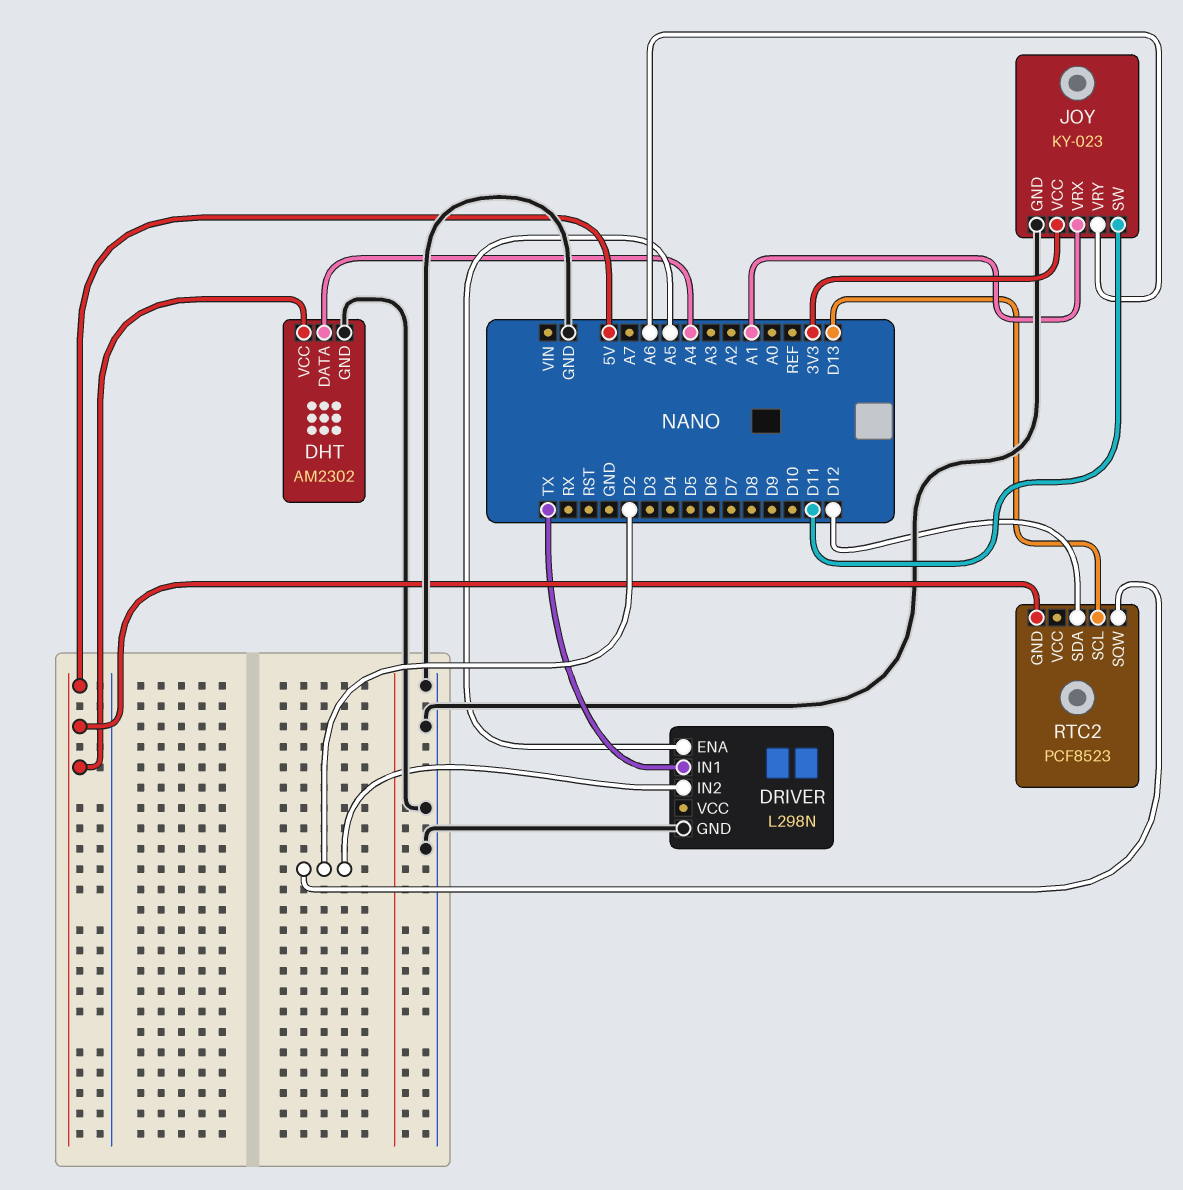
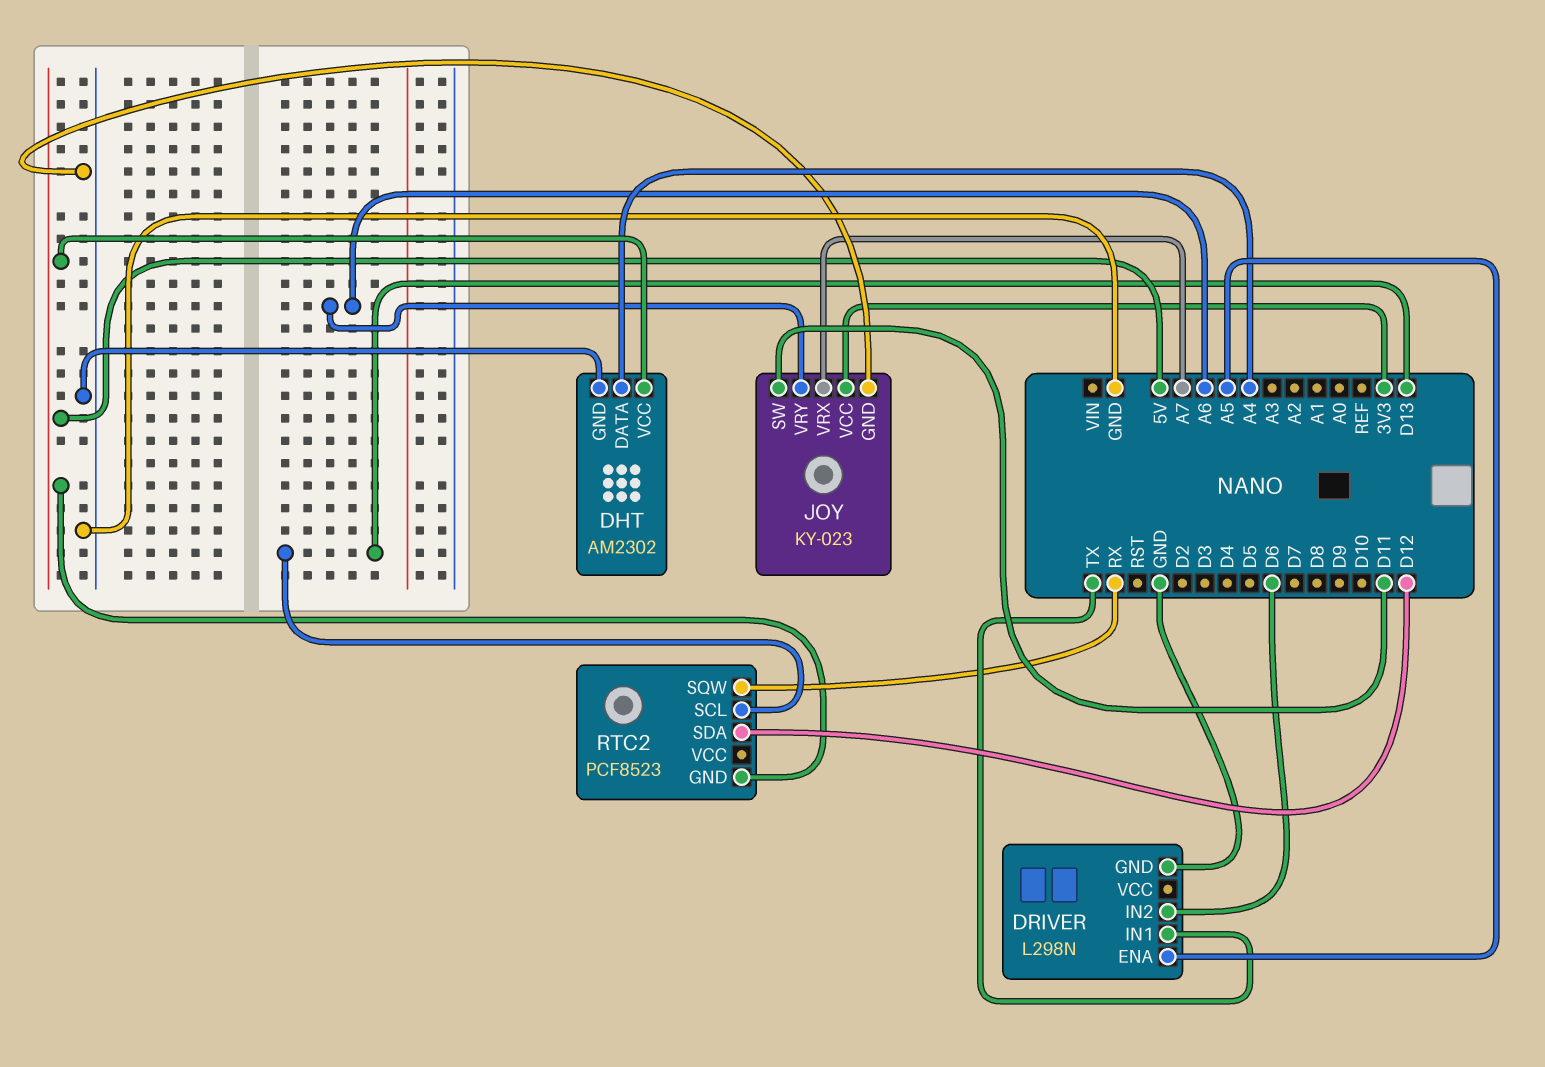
DRIVER pin IN2: D2 -> D6
JOY pin VRX: A1 -> A7
RTC2 pin SQW: D2 -> RX

